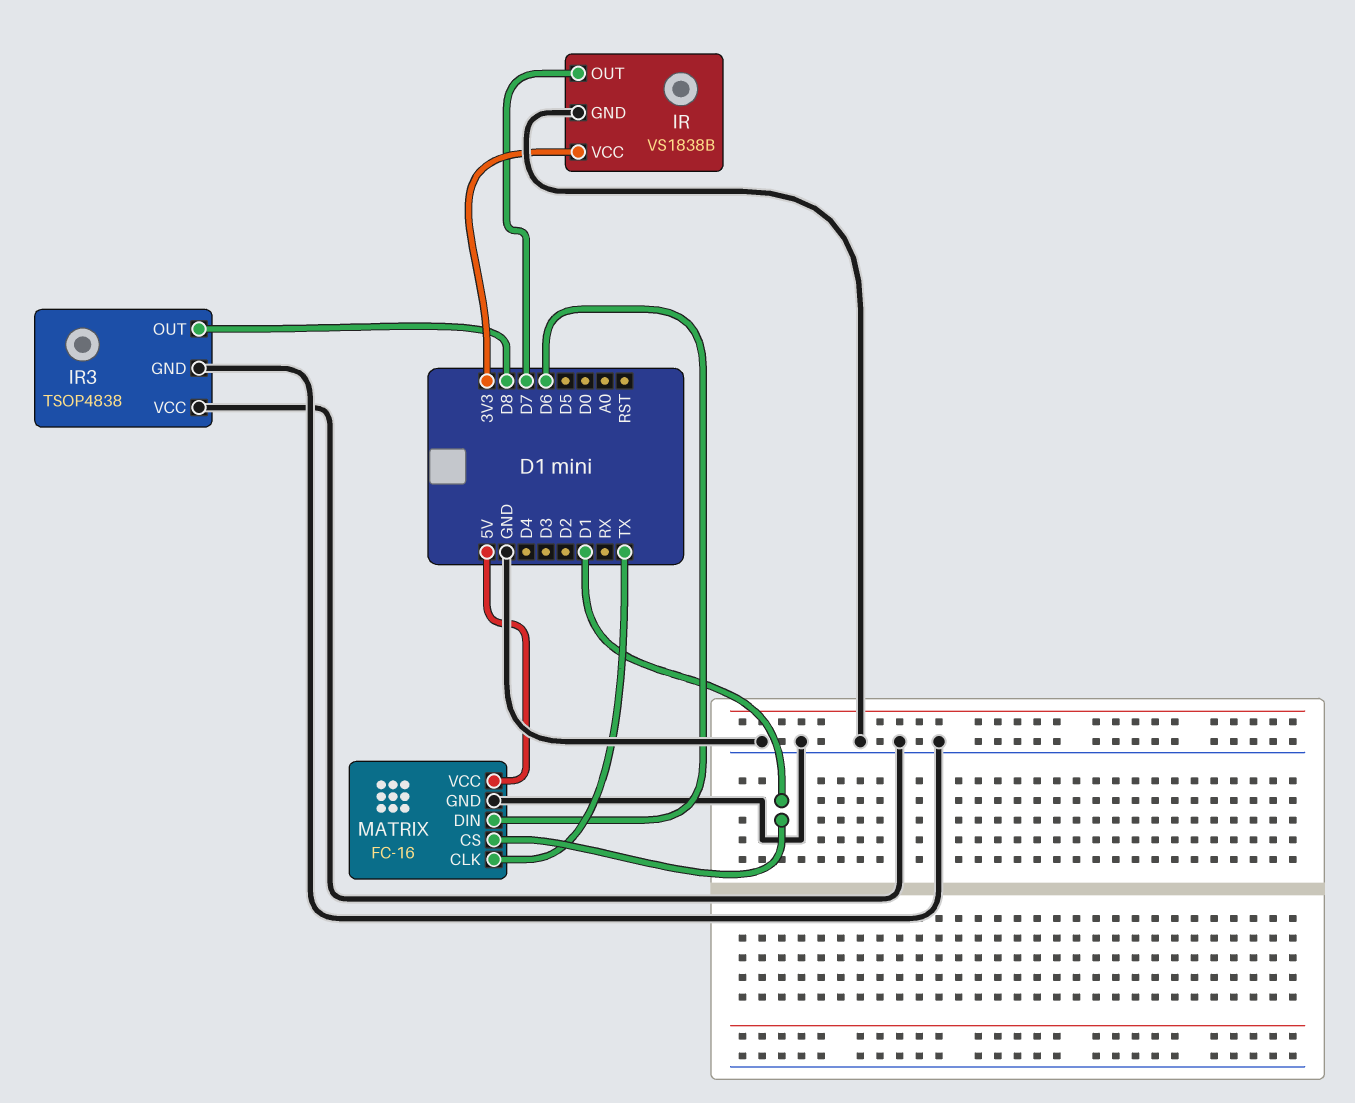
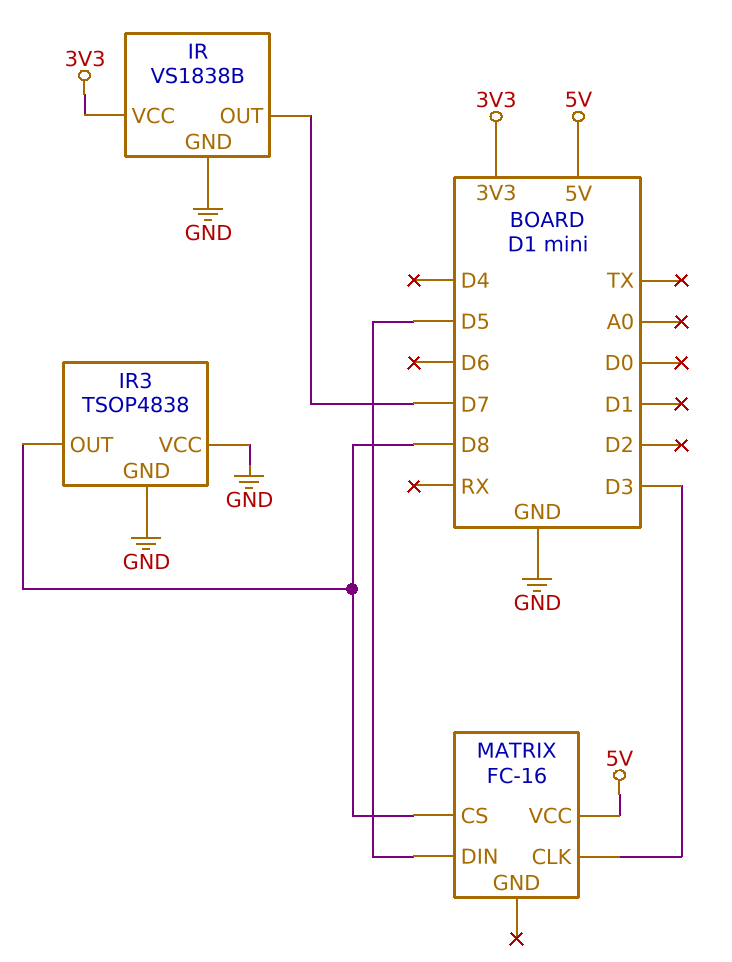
MATRIX pin CLK: TX -> D3
MATRIX pin CS: D1 -> D8
MATRIX pin DIN: D6 -> D5
MATRIX pin GND: GND -> none

